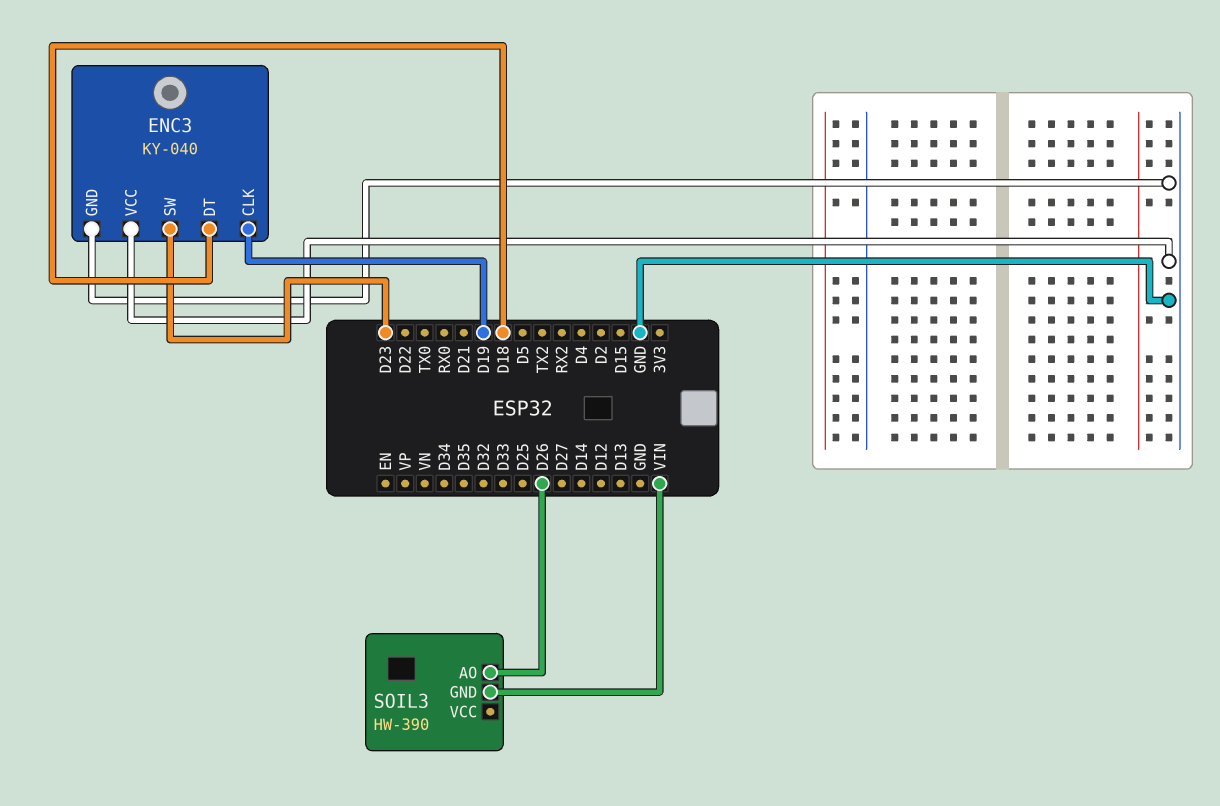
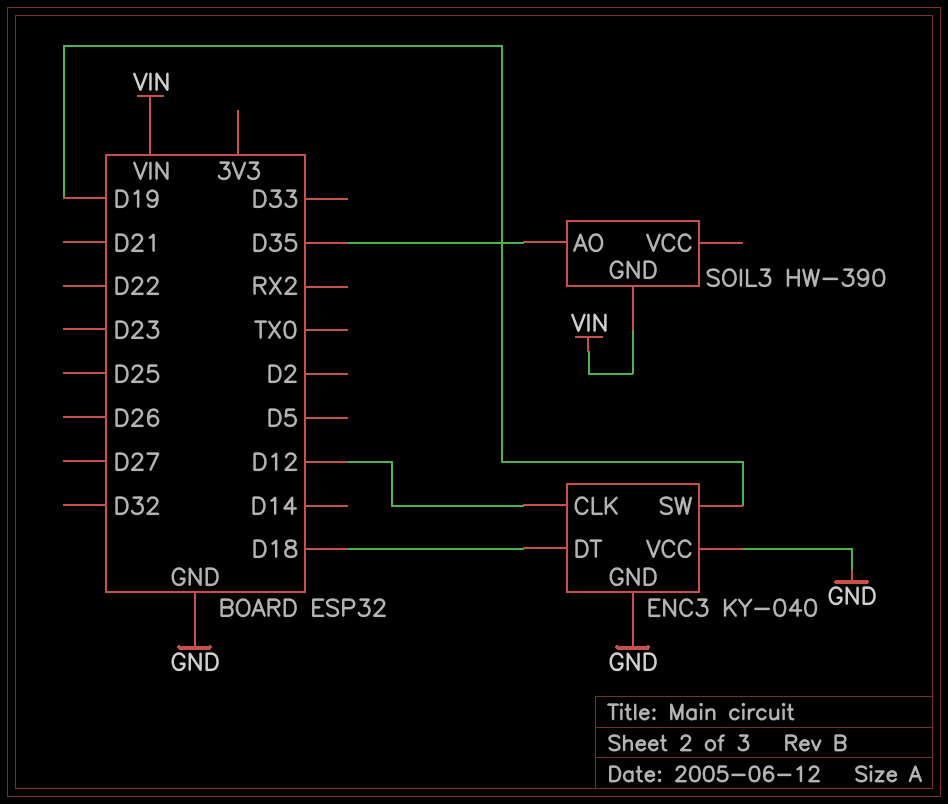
ENC3 pin CLK: D19 -> D12
ENC3 pin SW: D23 -> D19
SOIL3 pin AO: D26 -> D35

